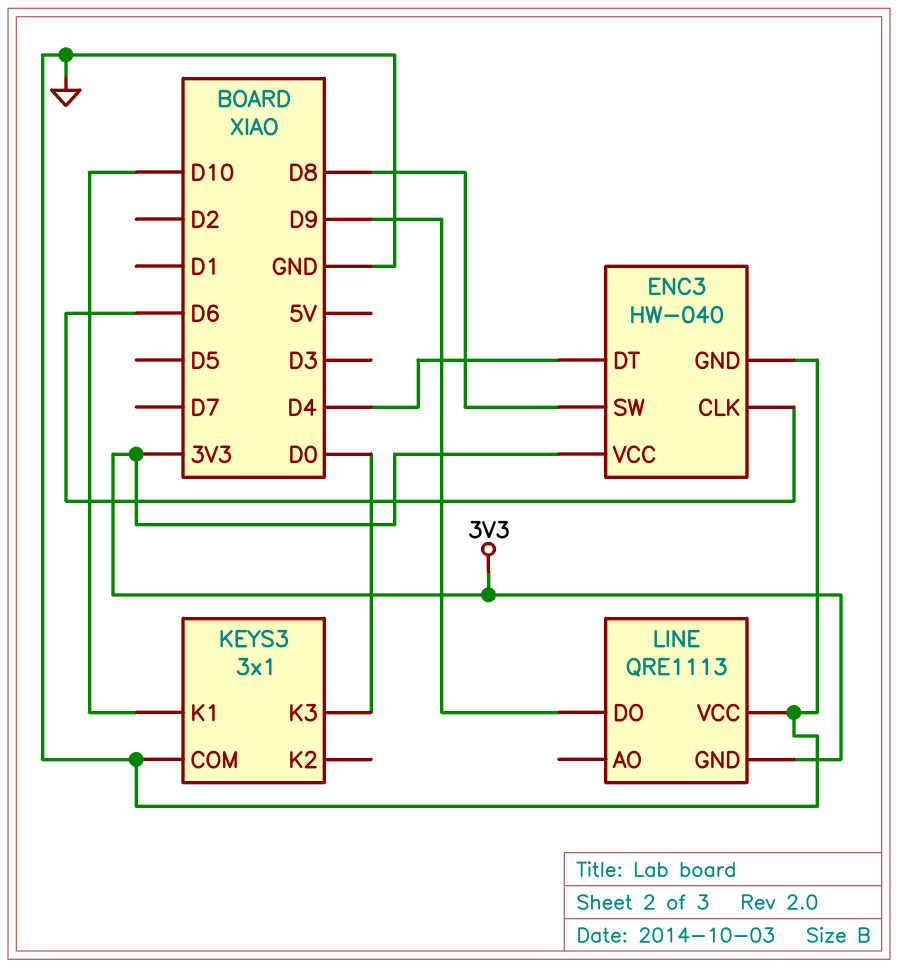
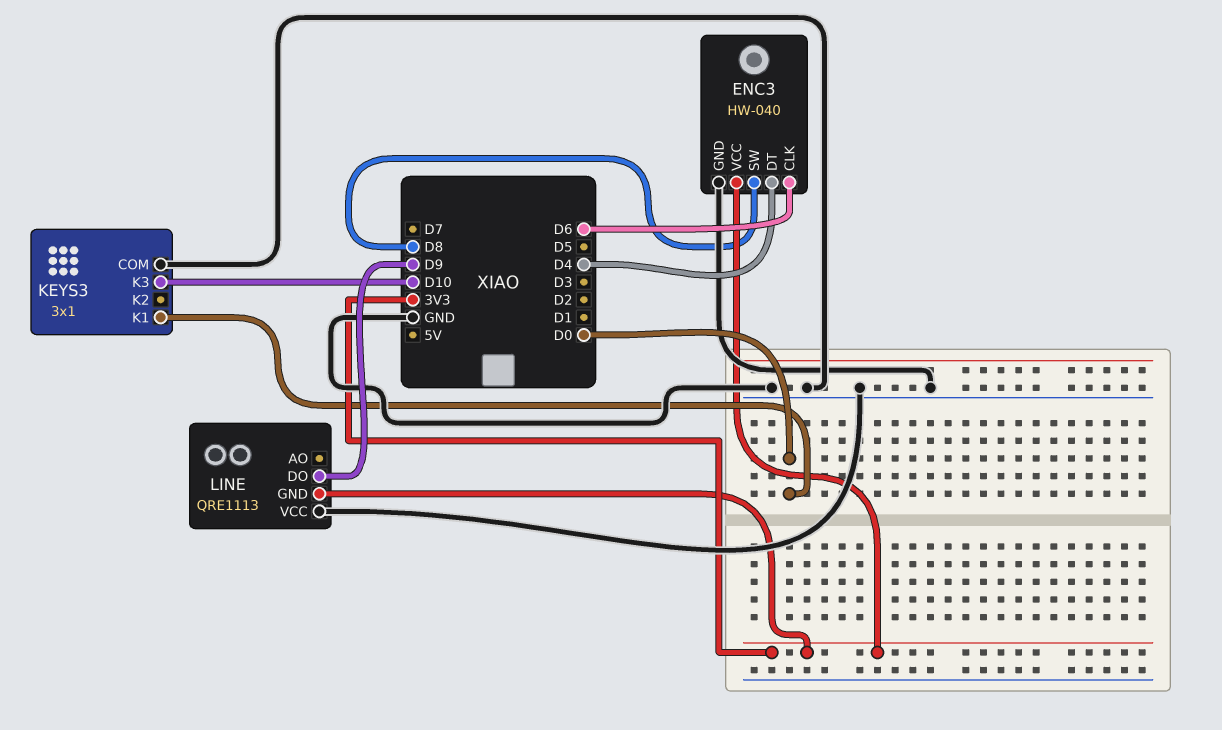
KEYS3 pin K1: D10 -> D0
KEYS3 pin K3: D0 -> D10

